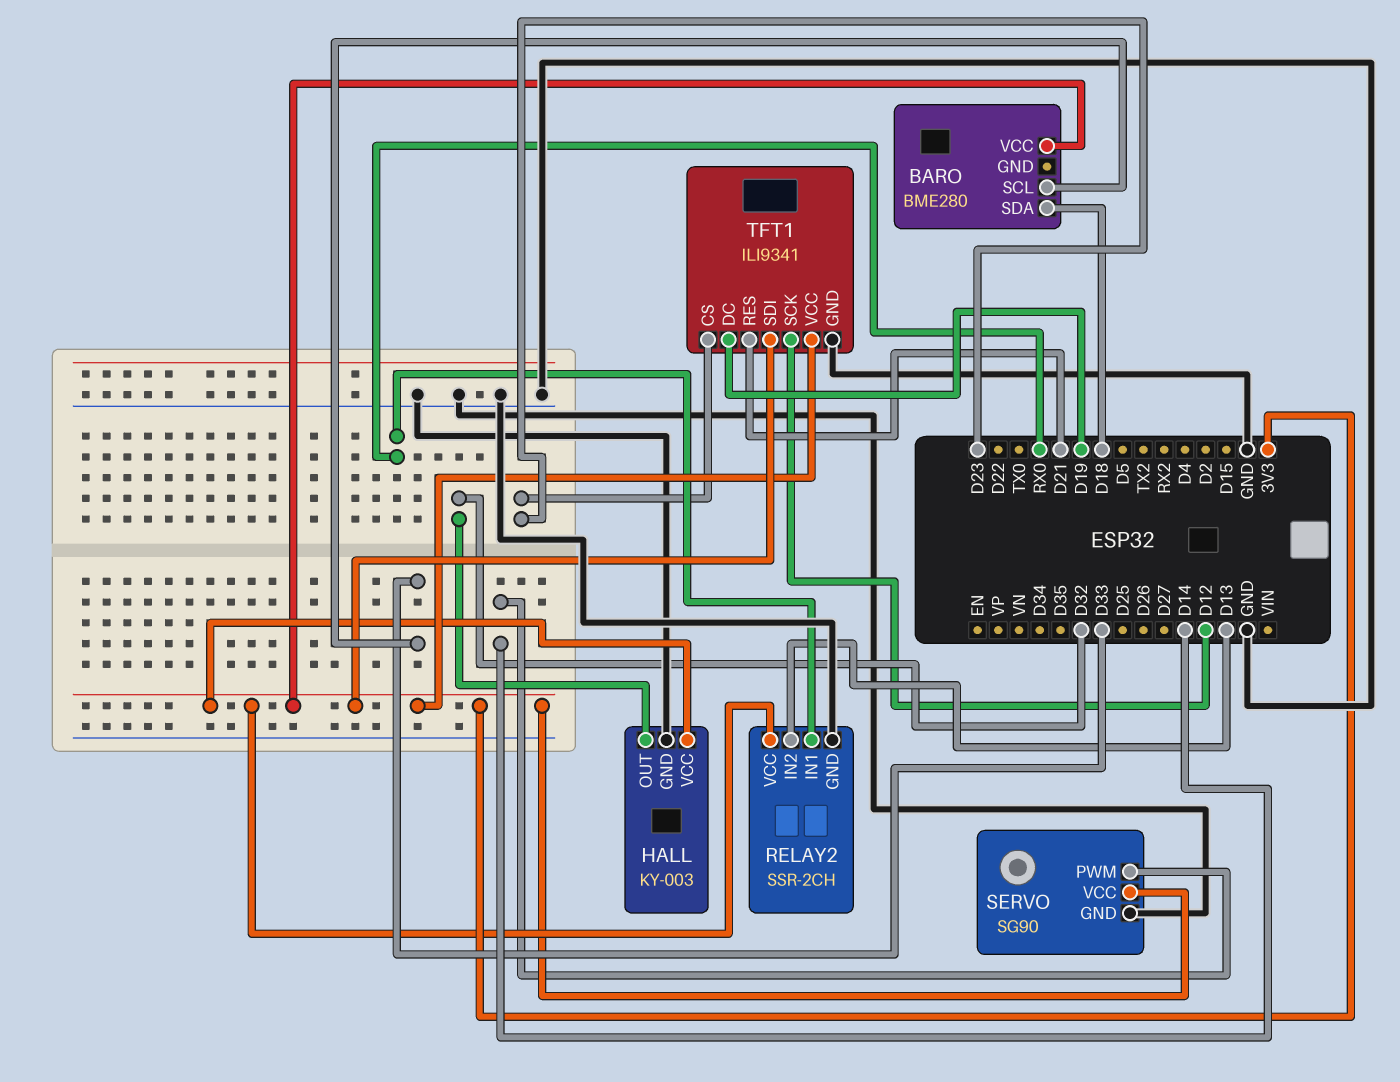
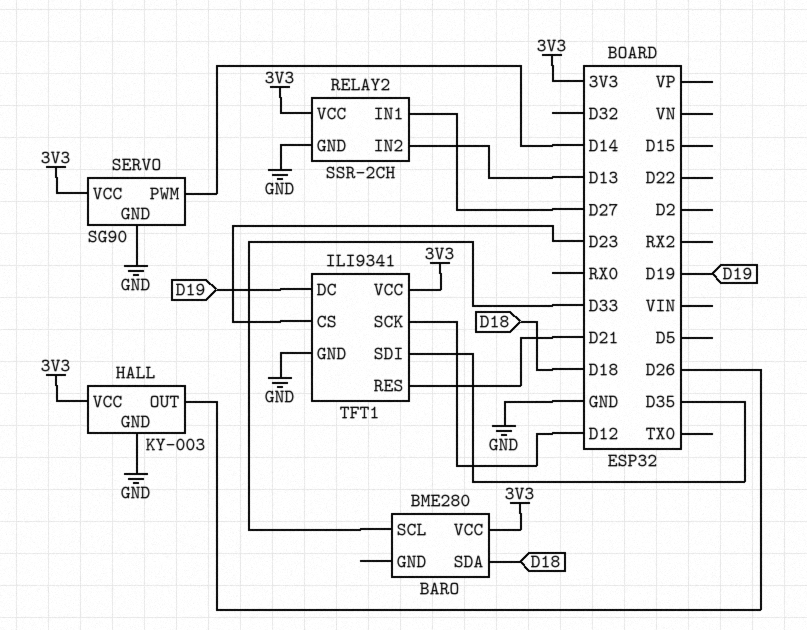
HALL pin OUT: D32 -> D26
RELAY2 pin IN1: RX0 -> D27
TFT1 pin SDI: 3V3 -> D35

